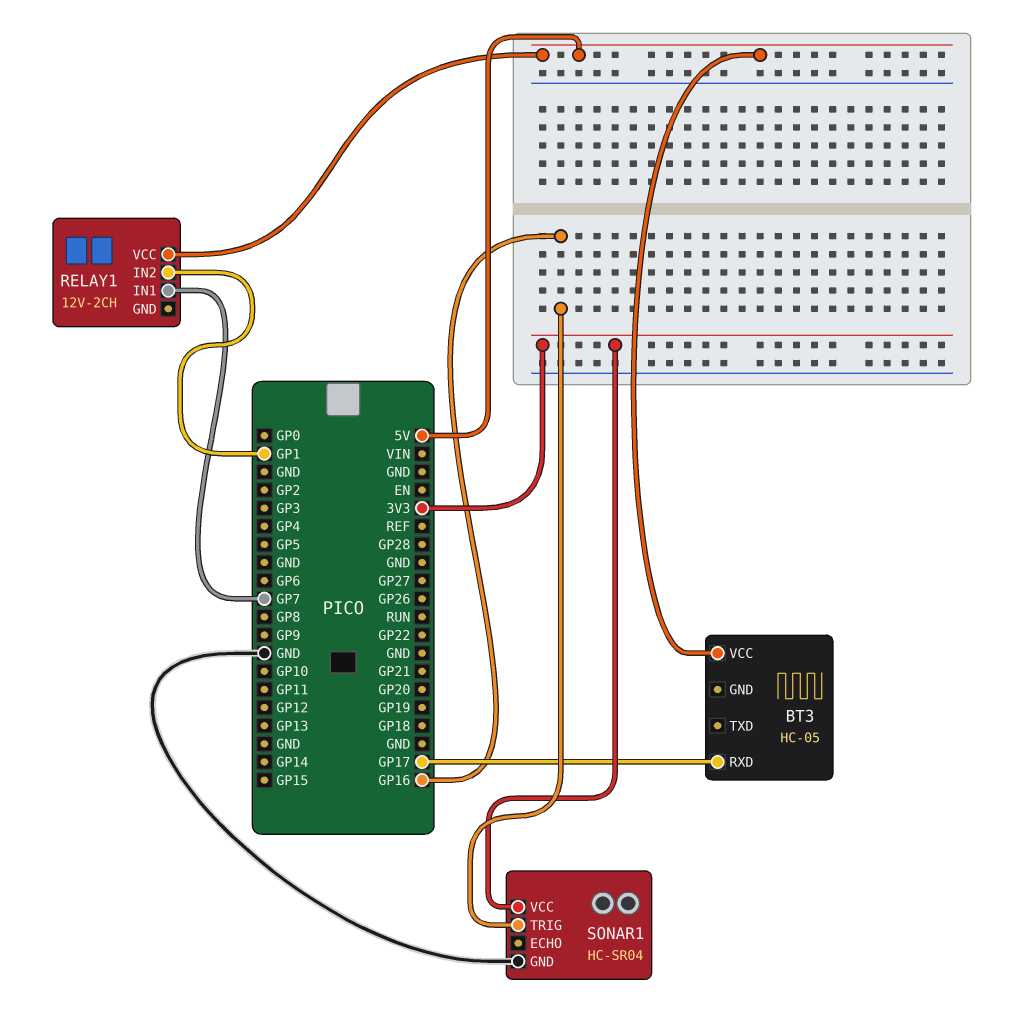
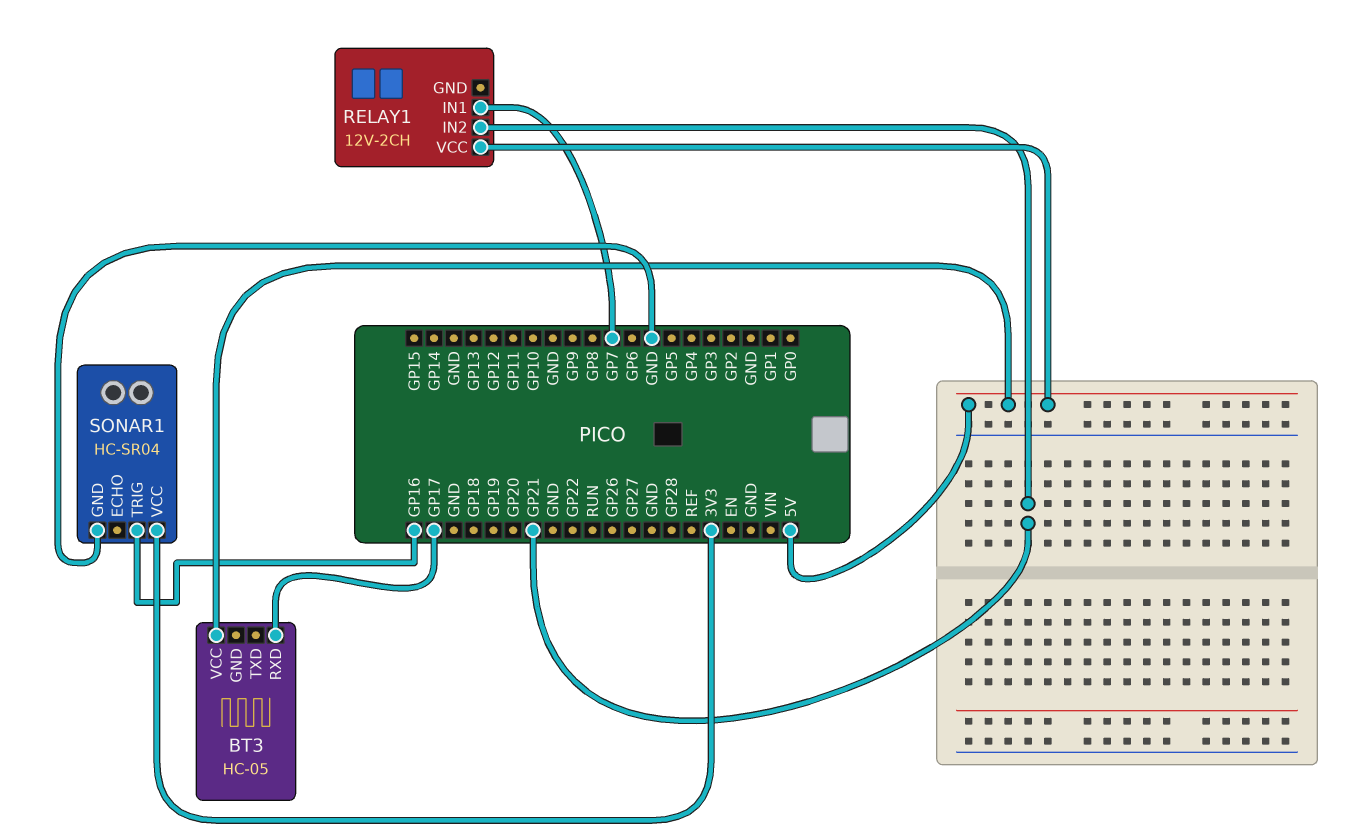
RELAY1 pin IN2: GP1 -> GP21

